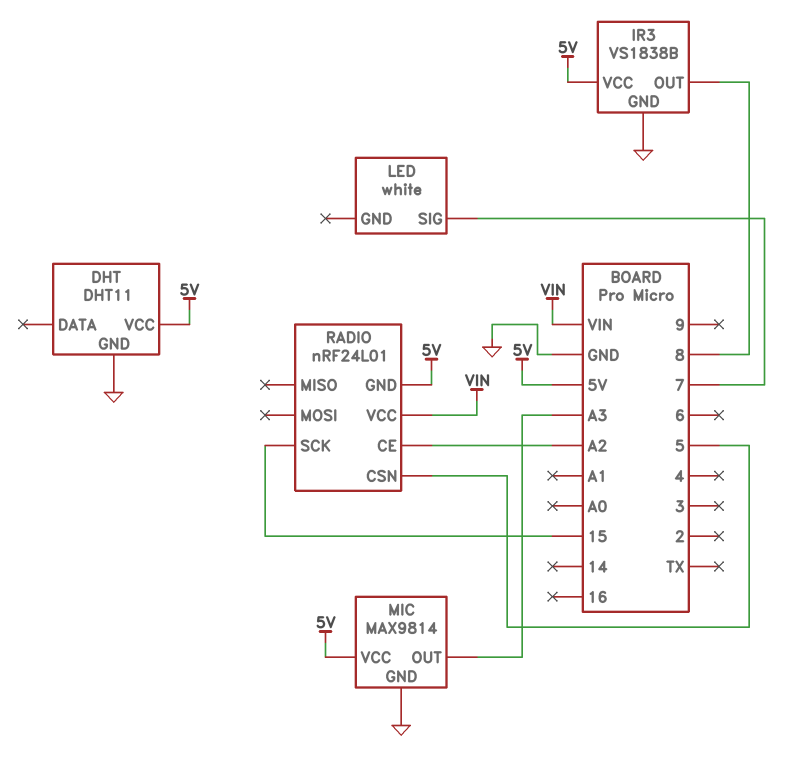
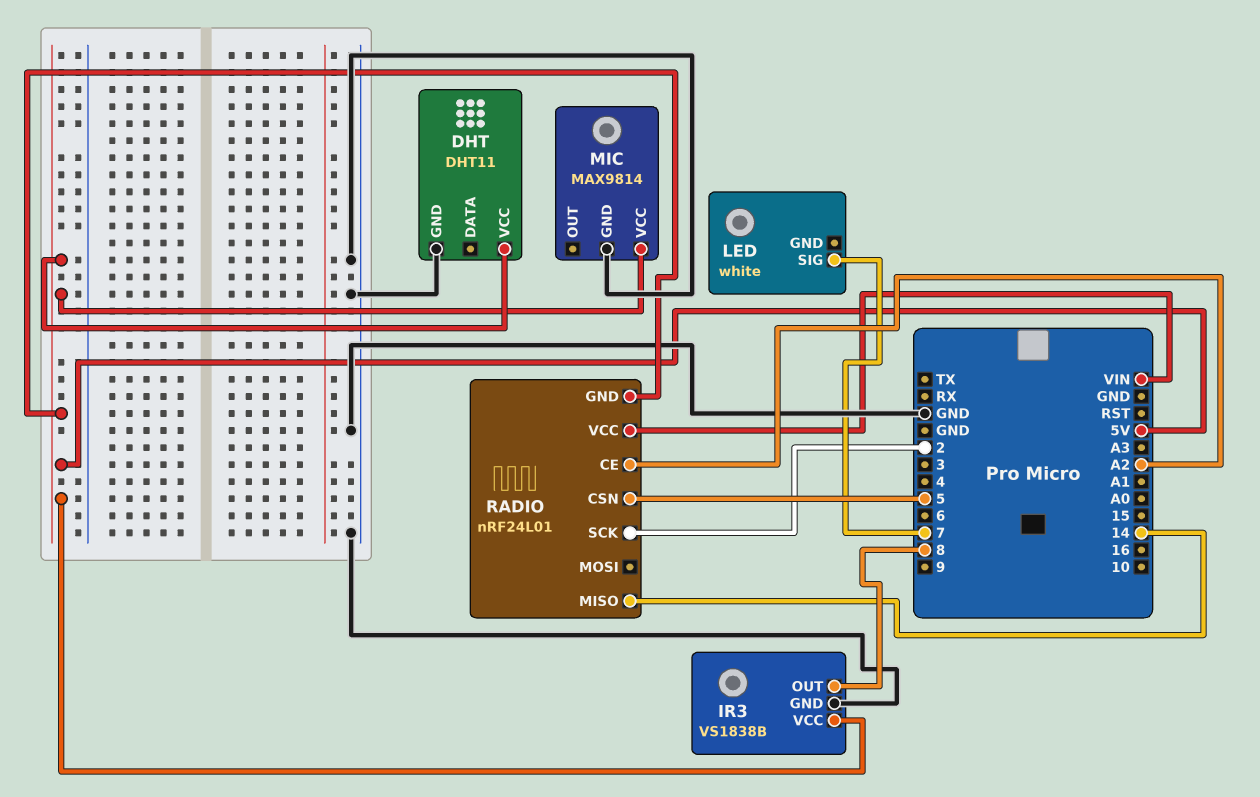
MIC pin OUT: A3 -> none
RADIO pin MISO: none -> 14
RADIO pin SCK: 15 -> 2

